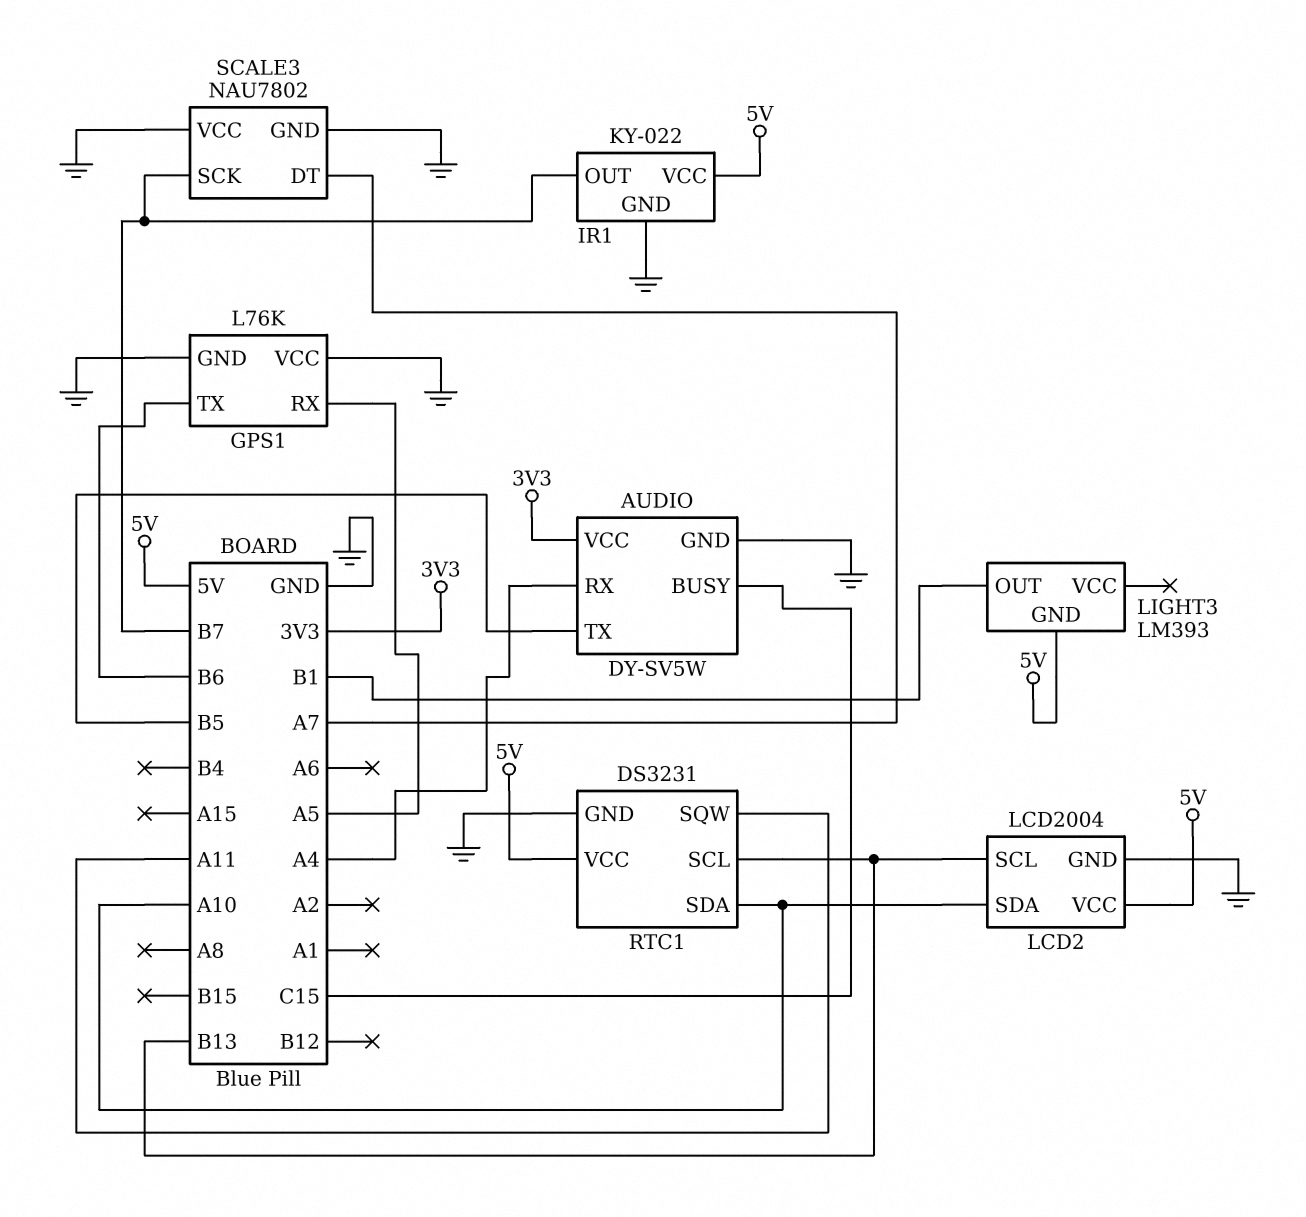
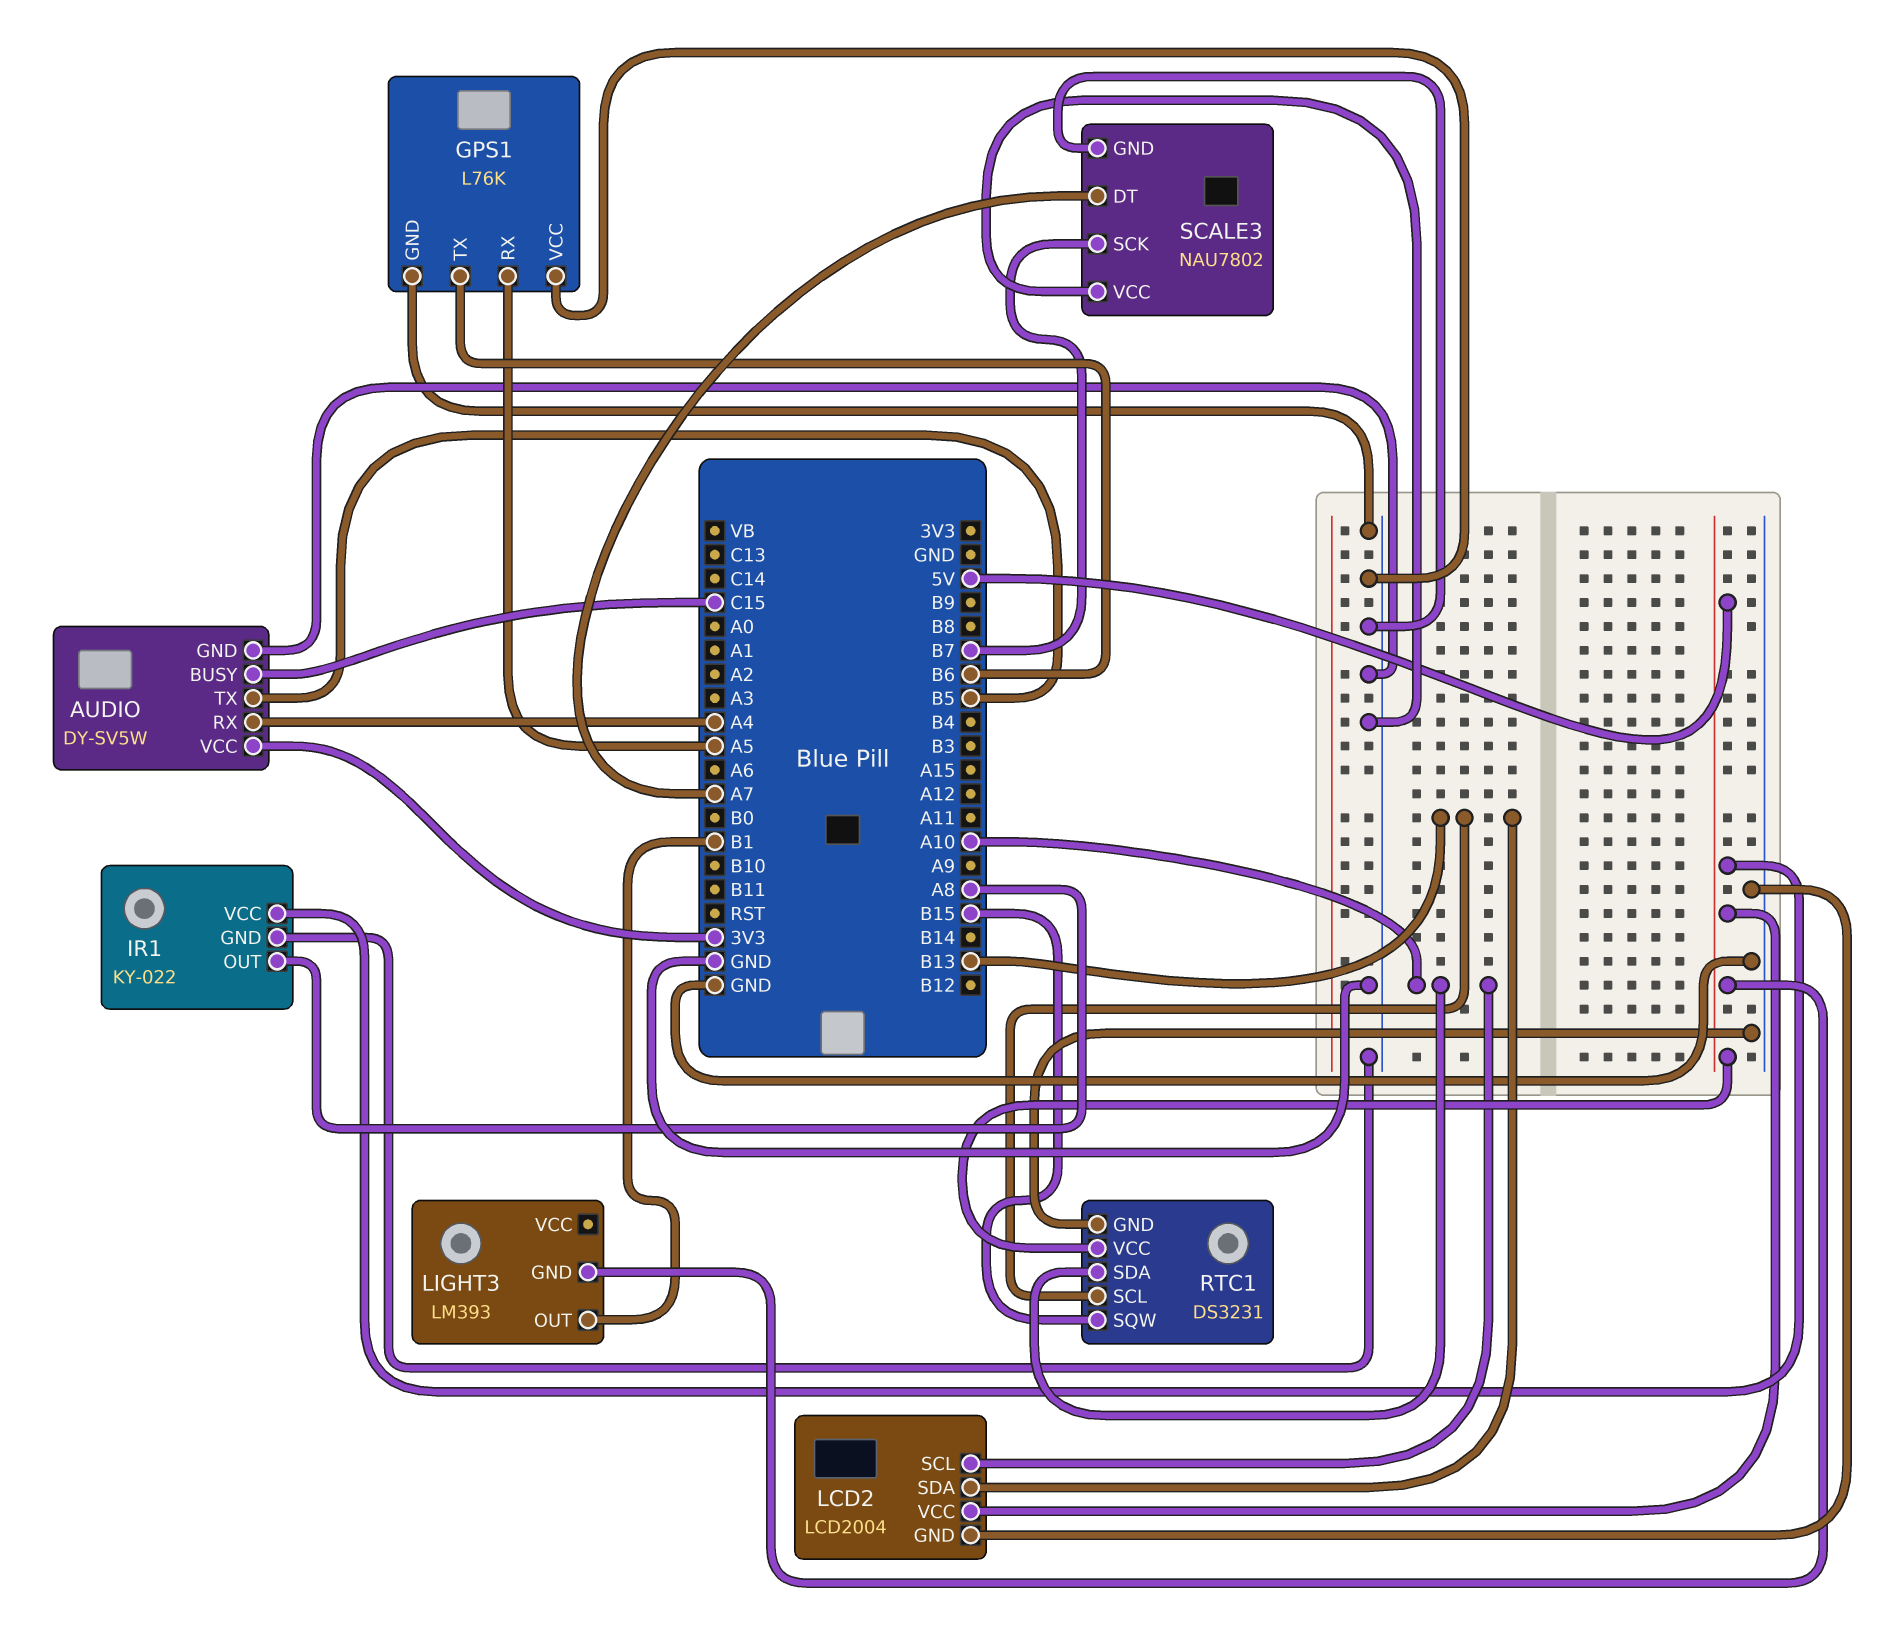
IR1 pin OUT: B7 -> A8
LCD2 pin SCL: B13 -> A10
LCD2 pin SDA: A10 -> B13
RTC1 pin SQW: A11 -> B15

